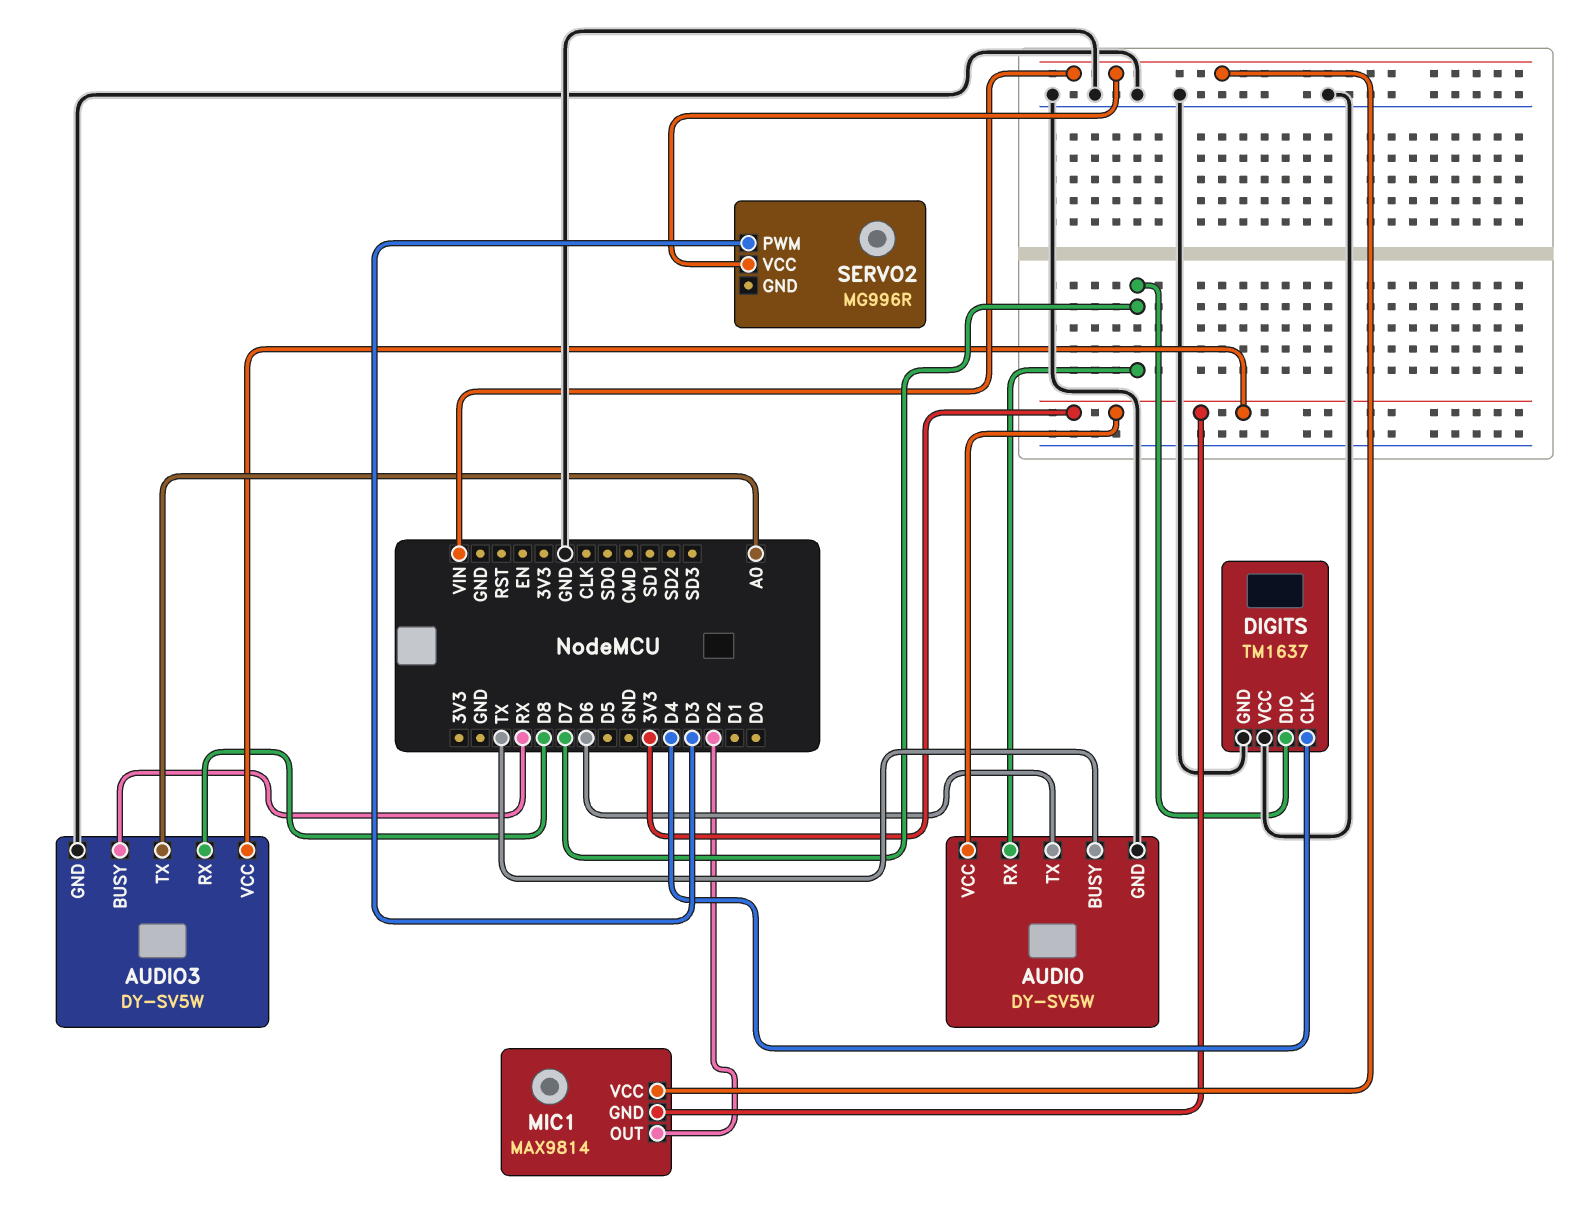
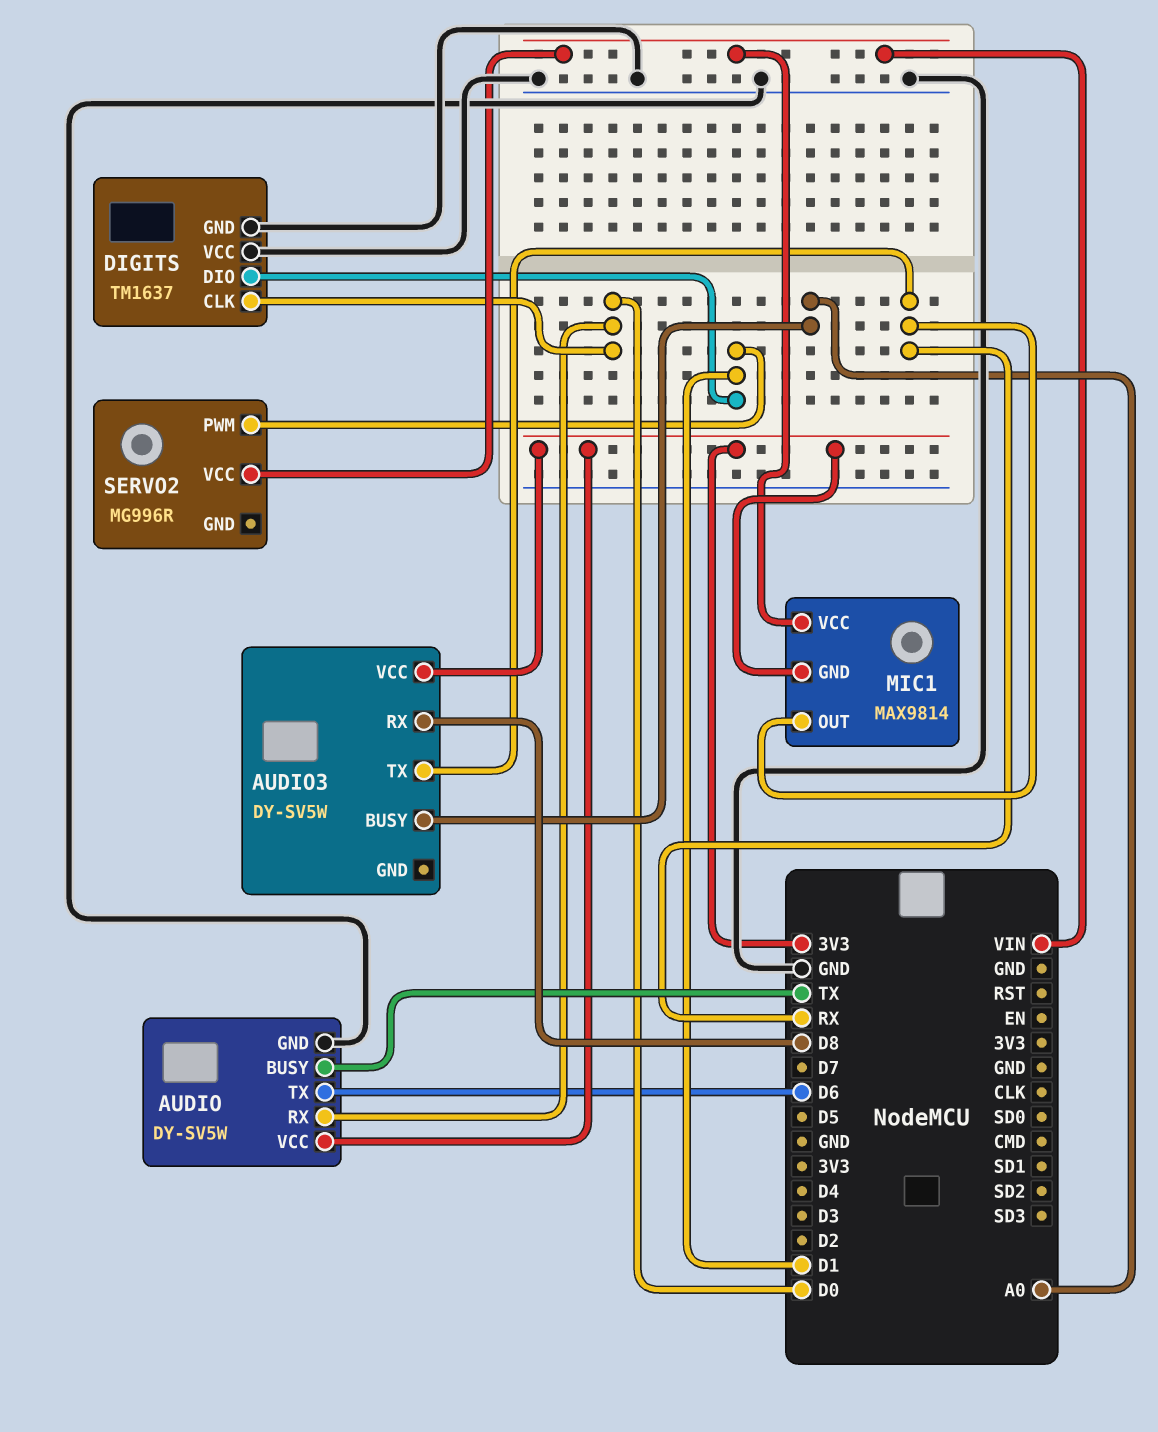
AUDIO pin RX: D7 -> D0
AUDIO3 pin BUSY: RX -> A0
AUDIO3 pin GND: GND -> none
AUDIO3 pin TX: A0 -> RX
DIGITS pin CLK: D4 -> D0
DIGITS pin DIO: D7 -> D1
MIC1 pin OUT: D2 -> RX
SERVO2 pin PWM: D3 -> D1

